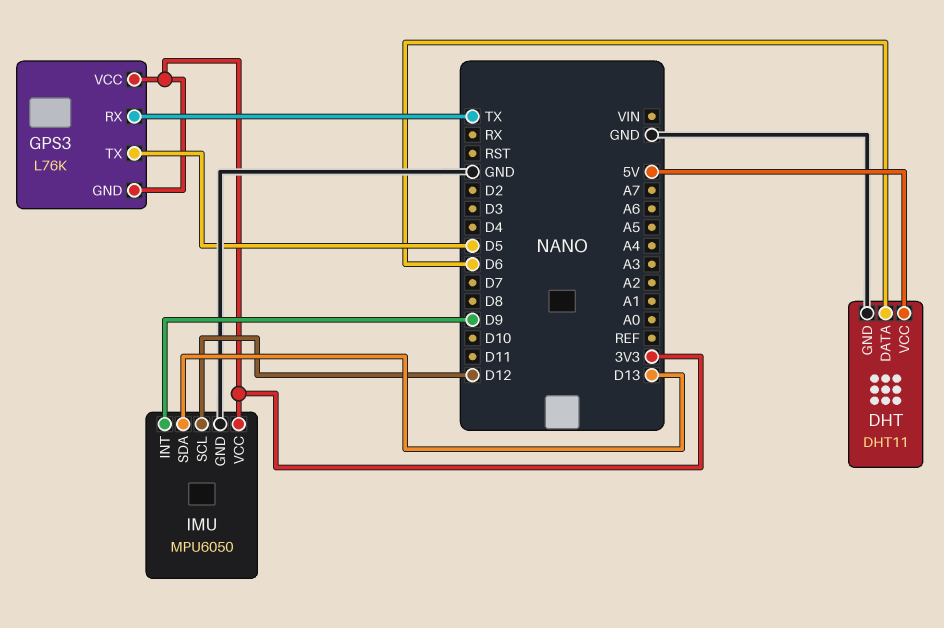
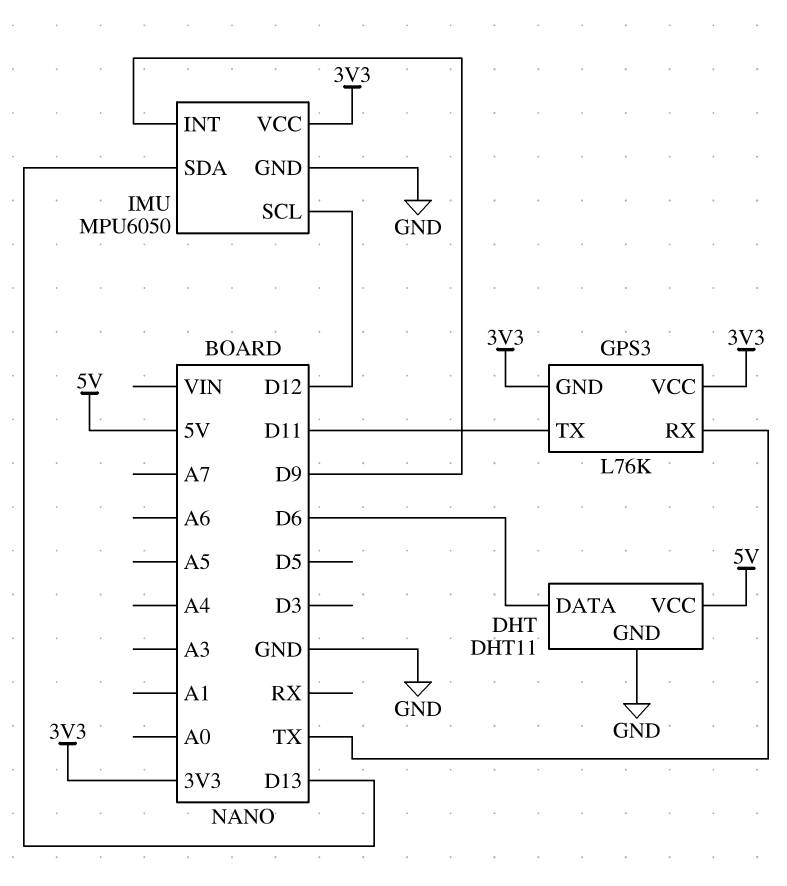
GPS3 pin TX: D5 -> D11

